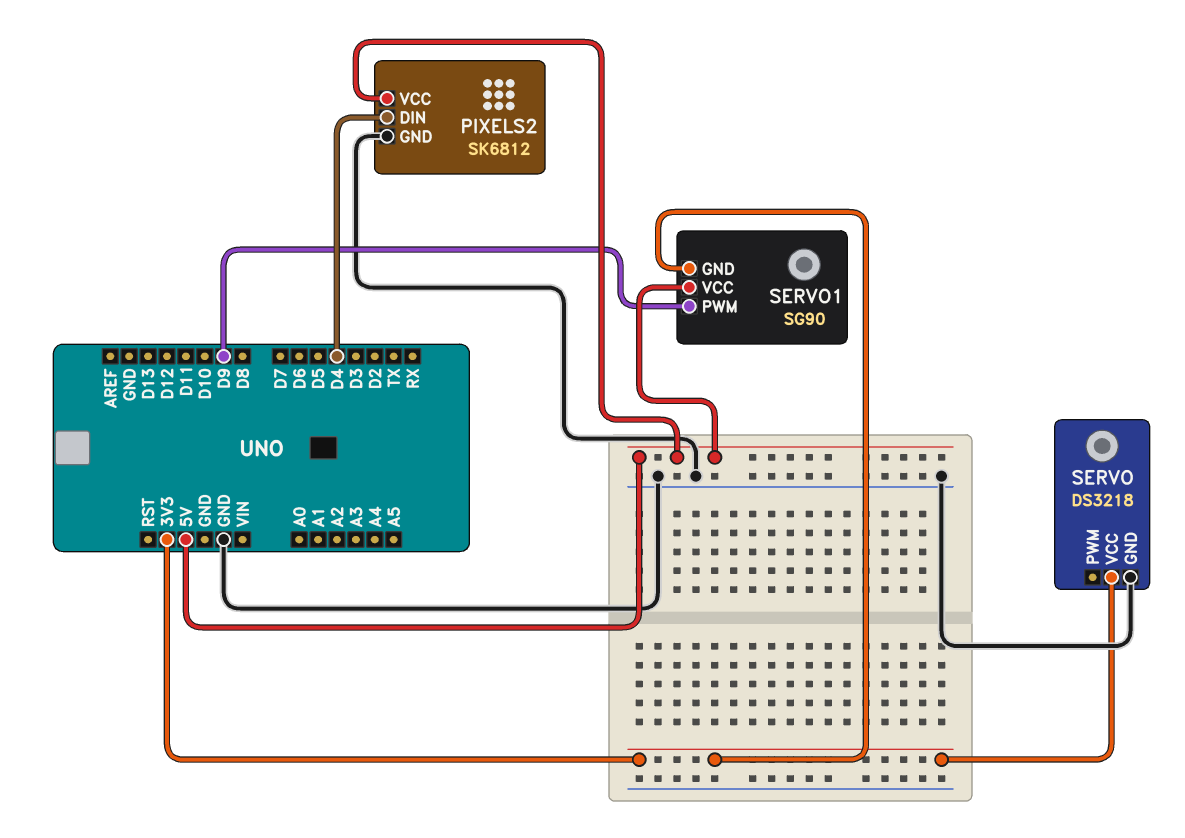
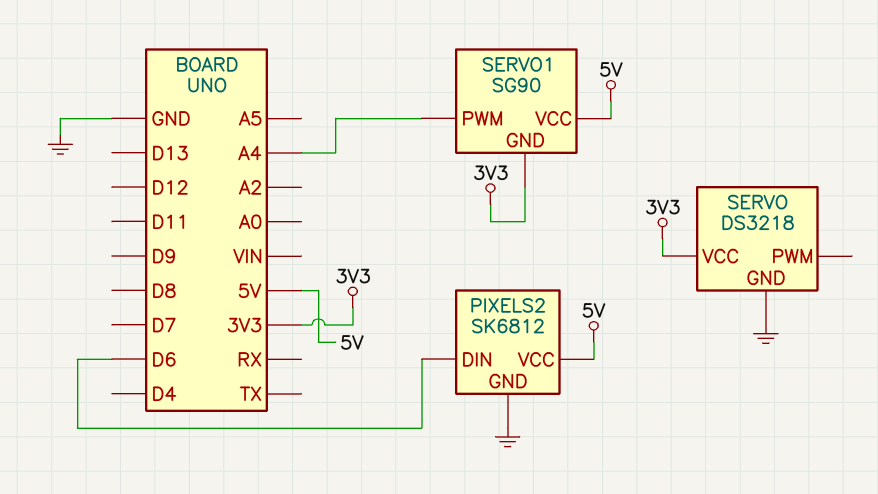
PIXELS2 pin DIN: D4 -> D6
SERVO1 pin PWM: D9 -> A4

